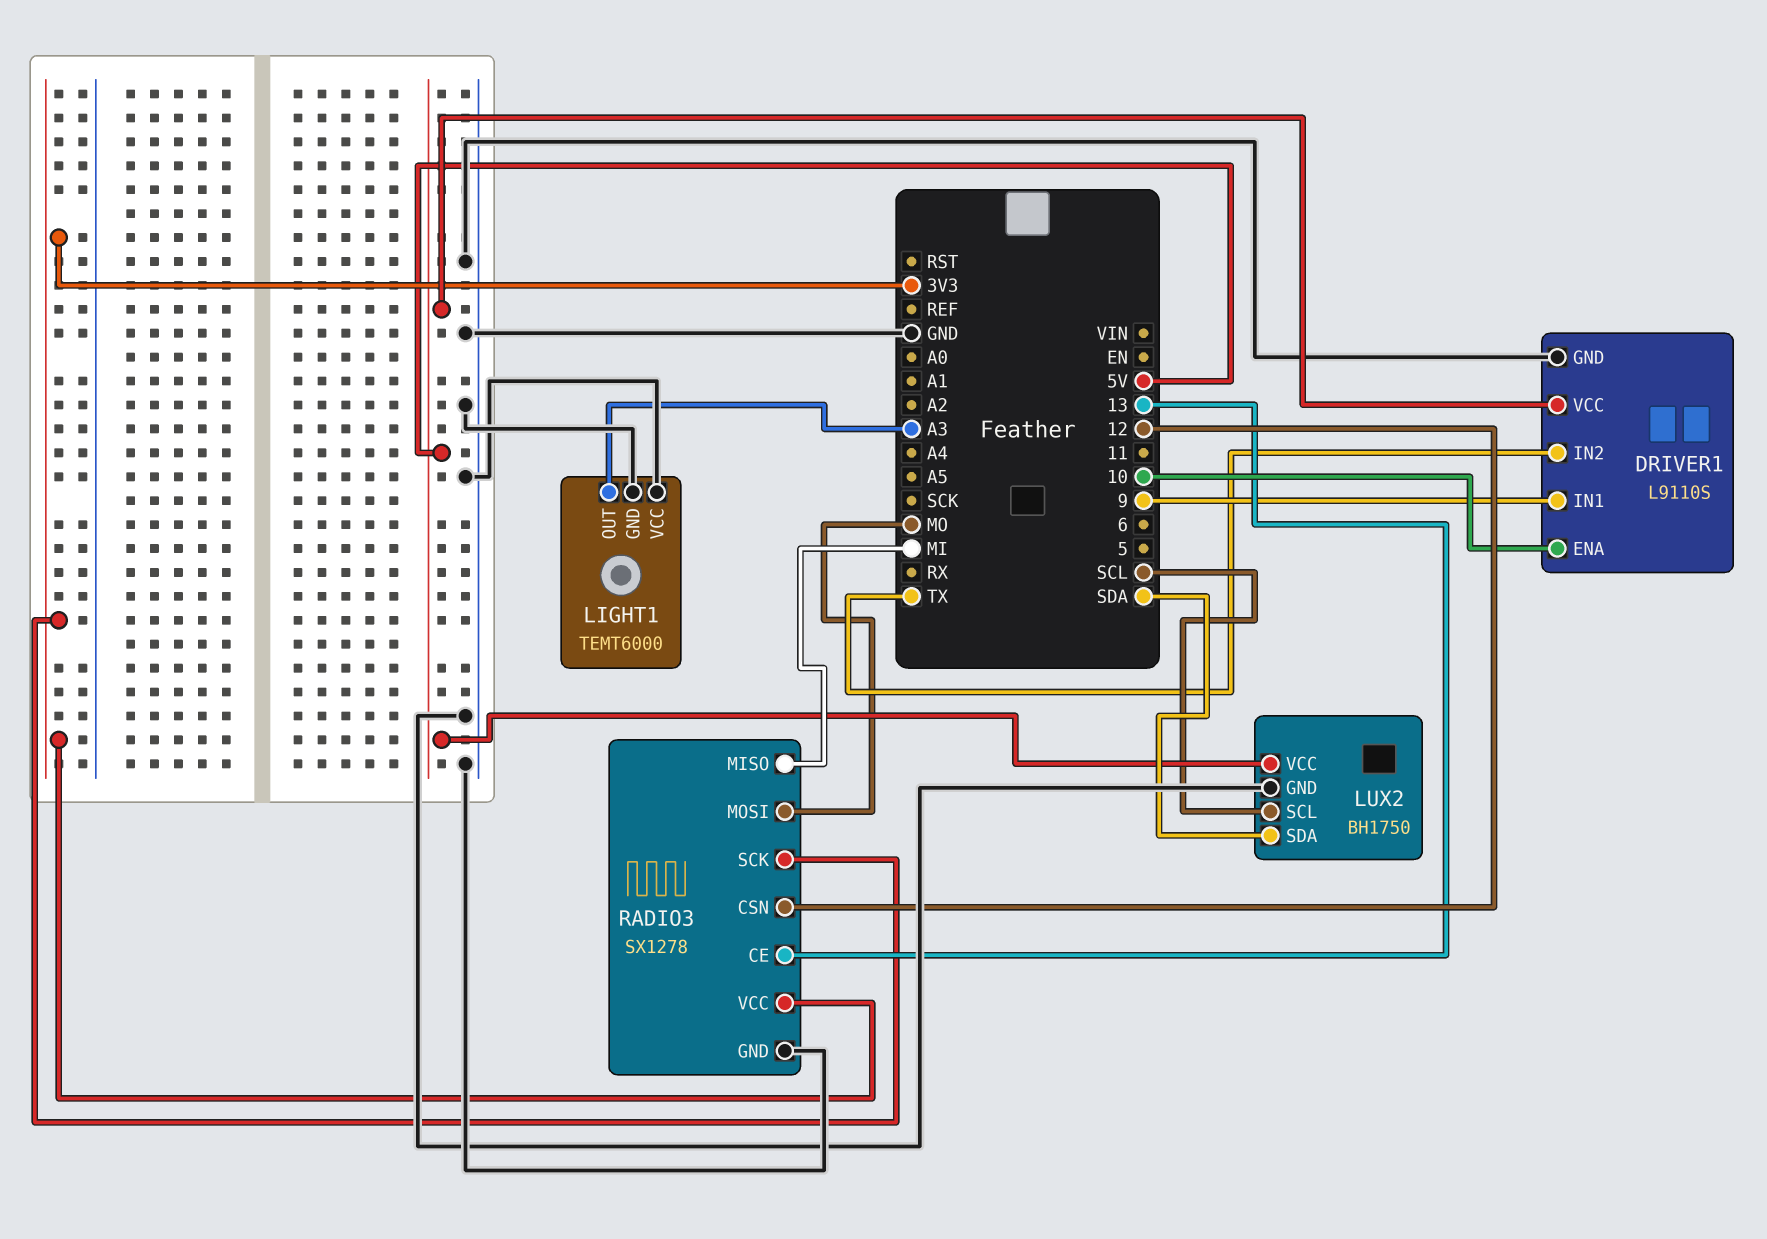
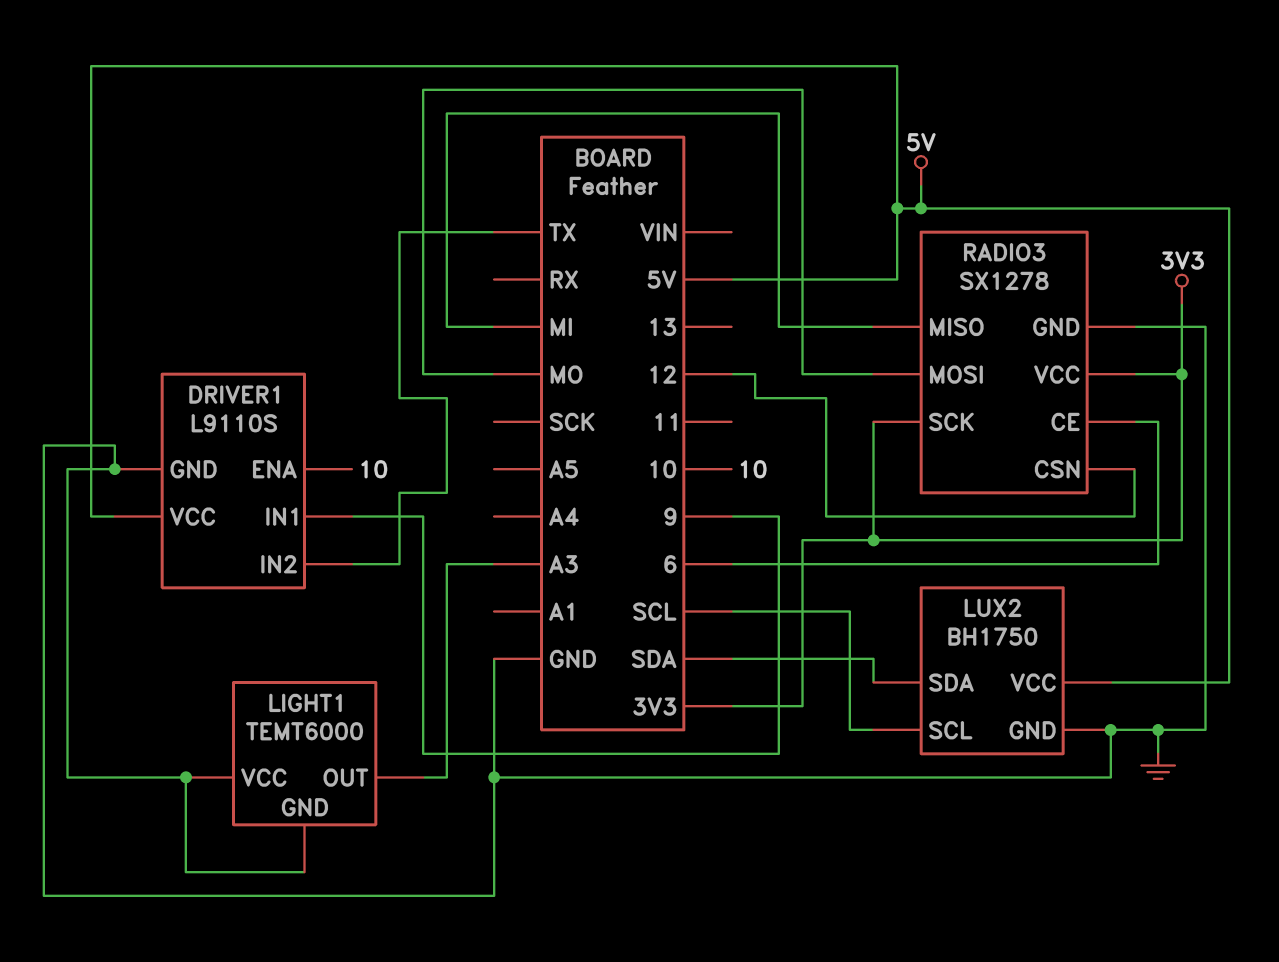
RADIO3 pin CE: 13 -> 6

